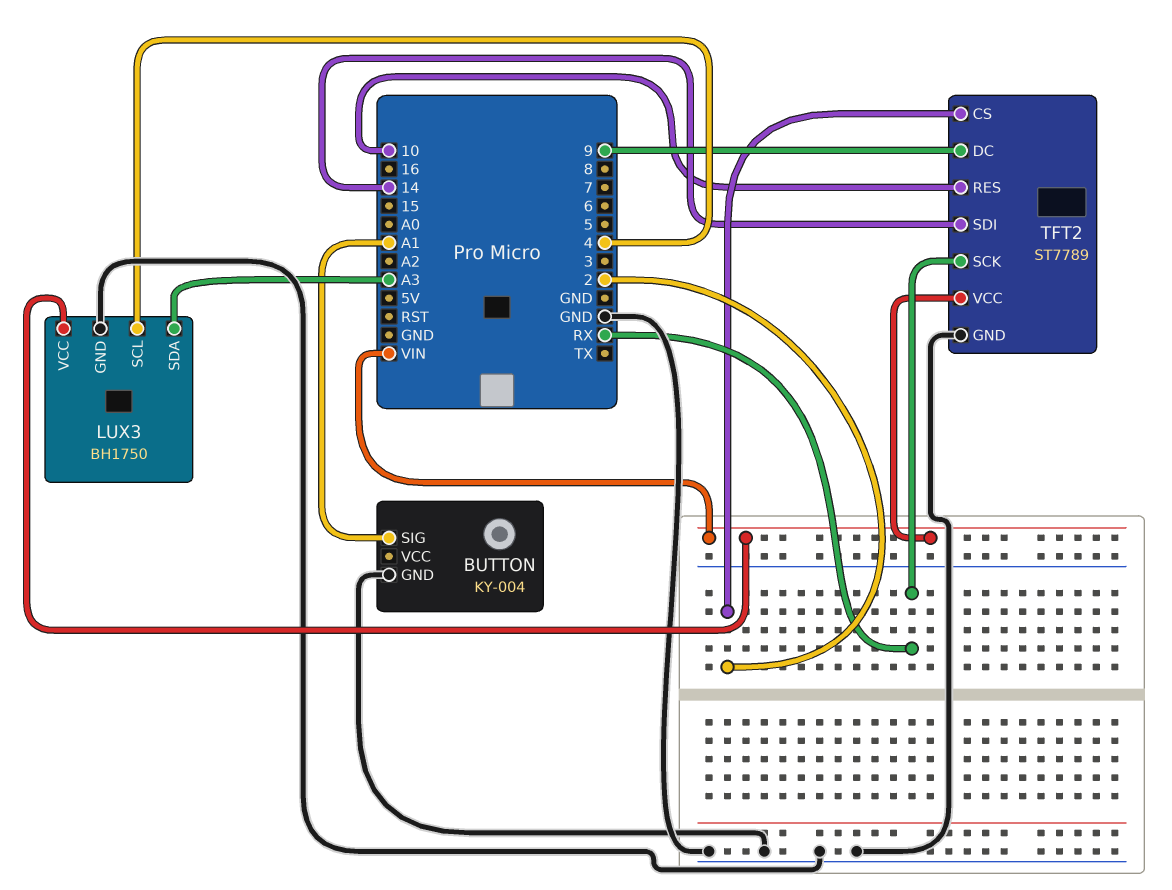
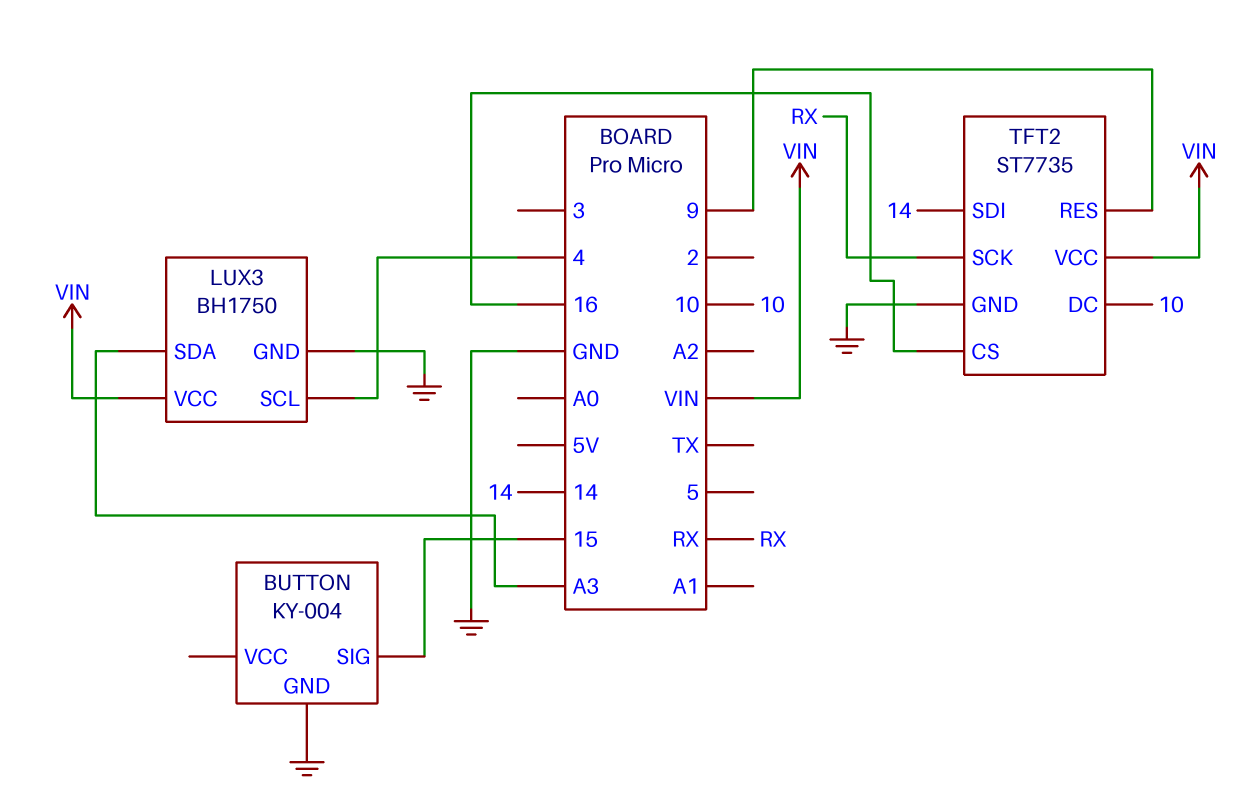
BUTTON pin SIG: A1 -> 15
TFT2: ST7789 -> ST7735
TFT2 pin CS: 2 -> 16
TFT2 pin DC: 9 -> 10
TFT2 pin RES: 10 -> 9

